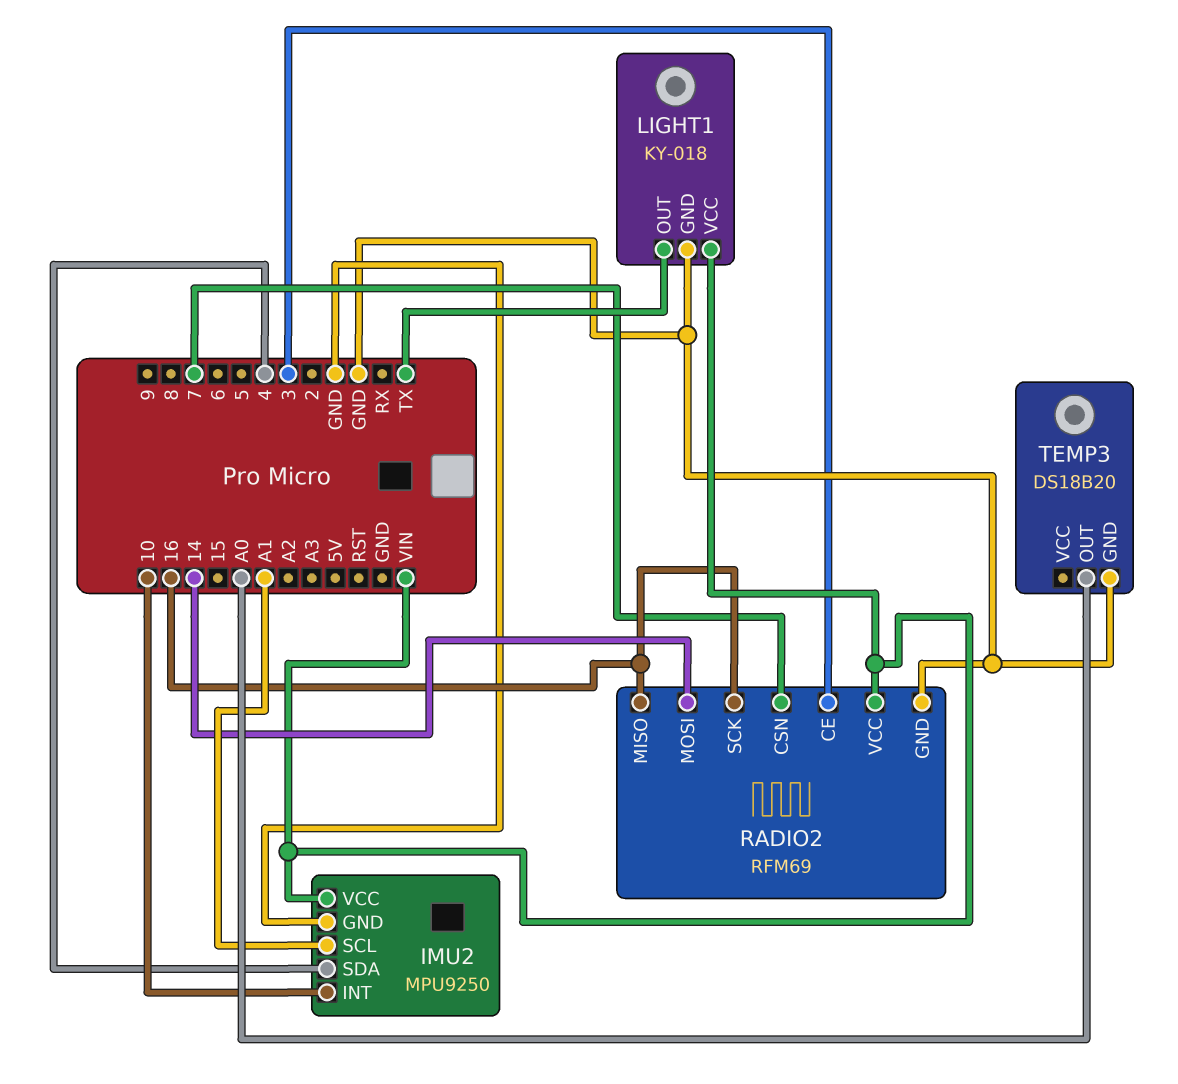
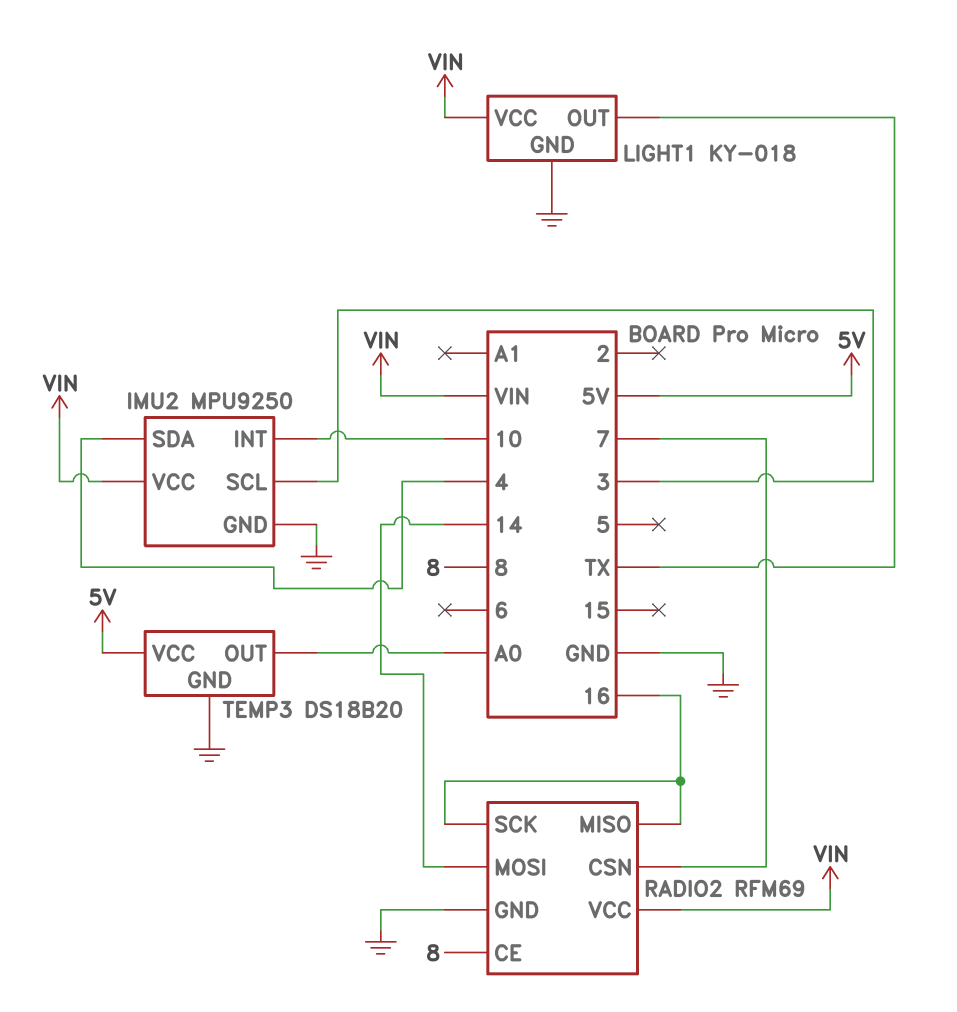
IMU2 pin SCL: A1 -> 3
RADIO2 pin CE: 3 -> 8
TEMP3 pin VCC: none -> 5V

